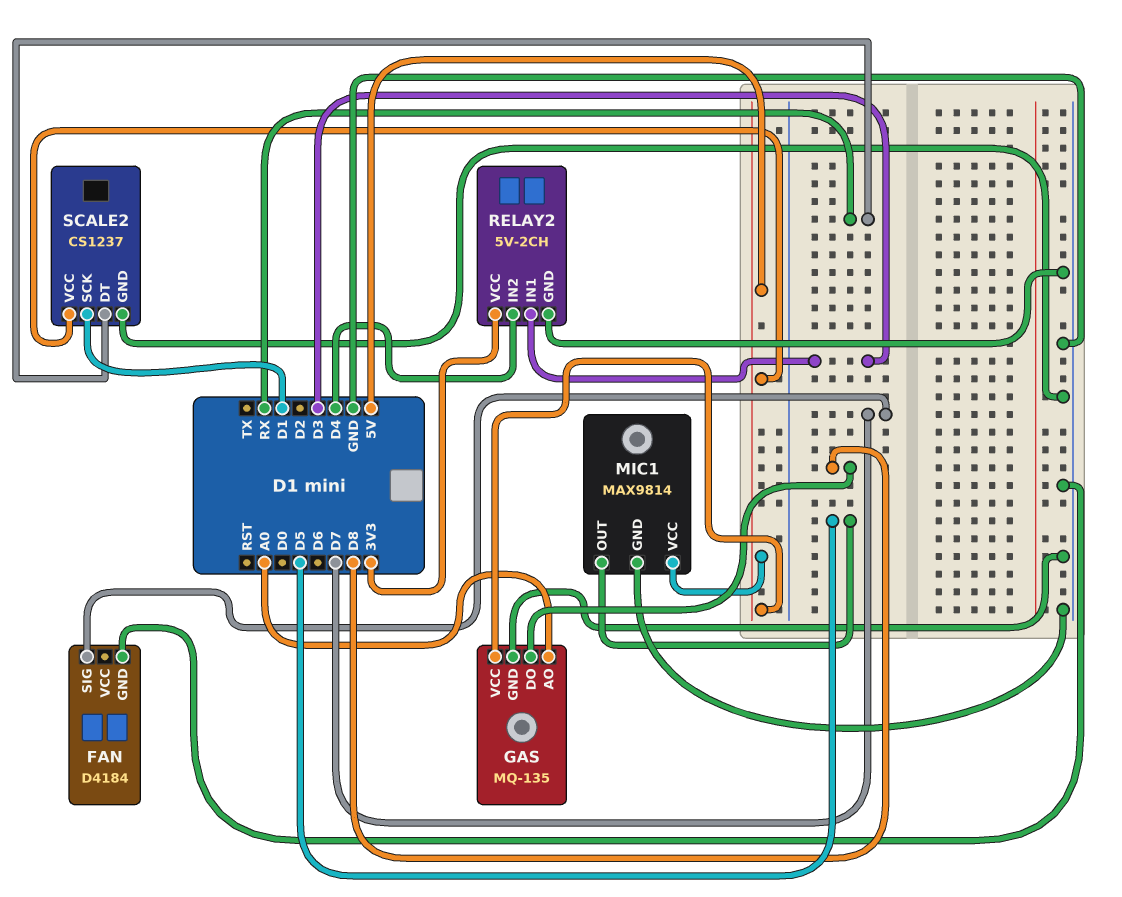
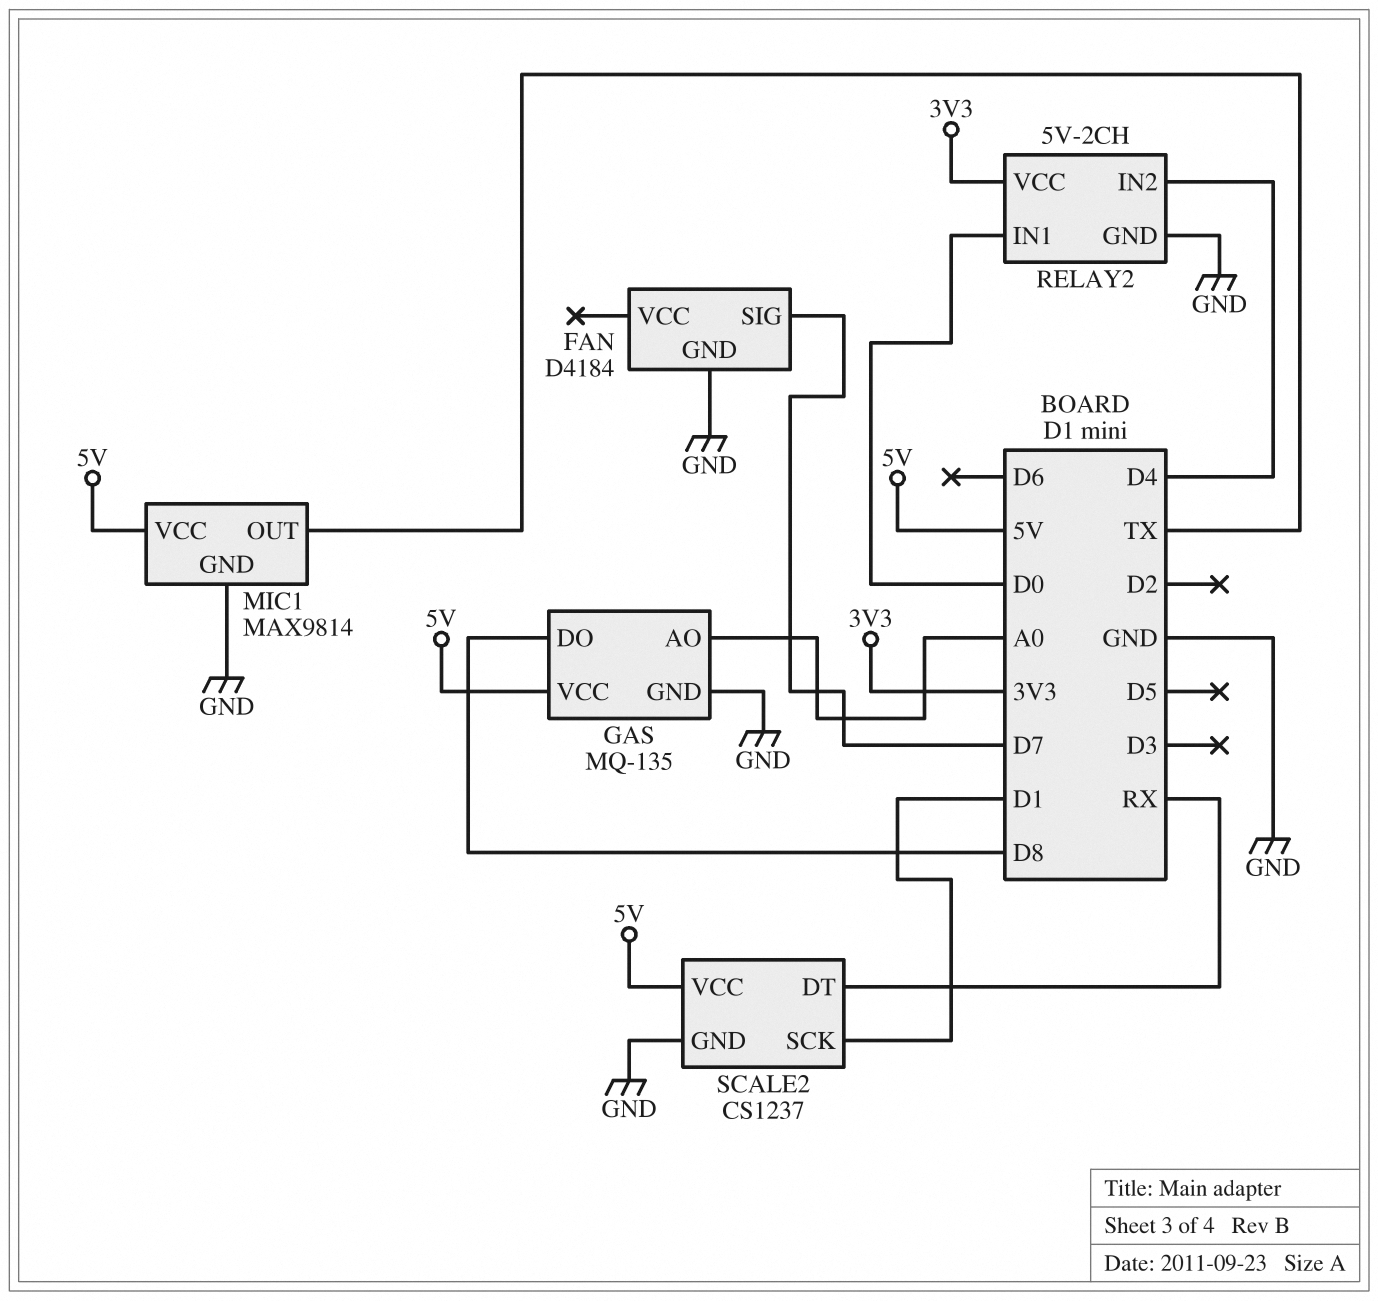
MIC1 pin OUT: D5 -> TX
RELAY2 pin IN1: D3 -> D0

